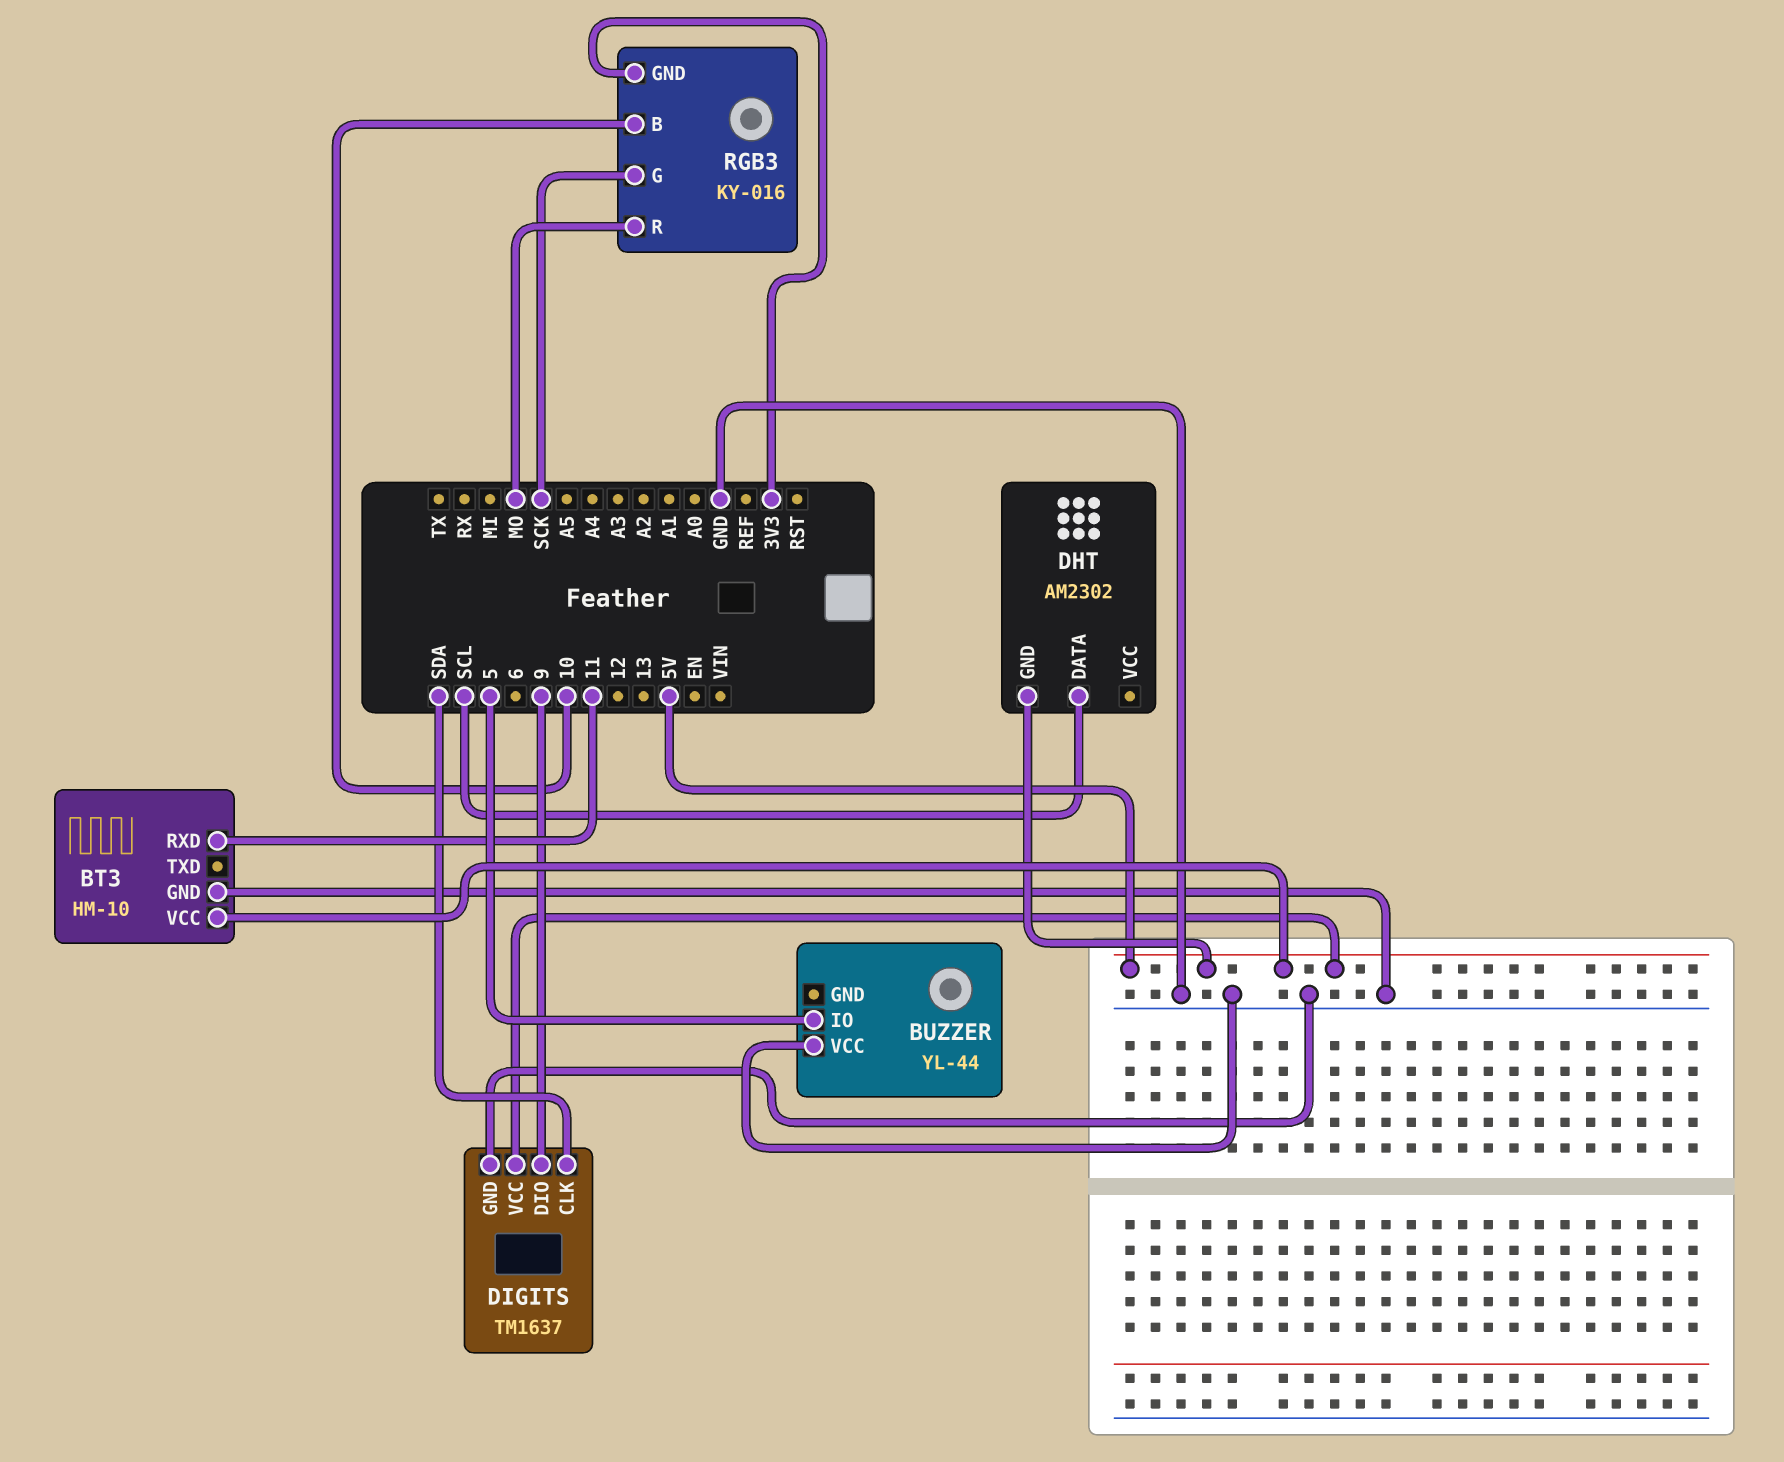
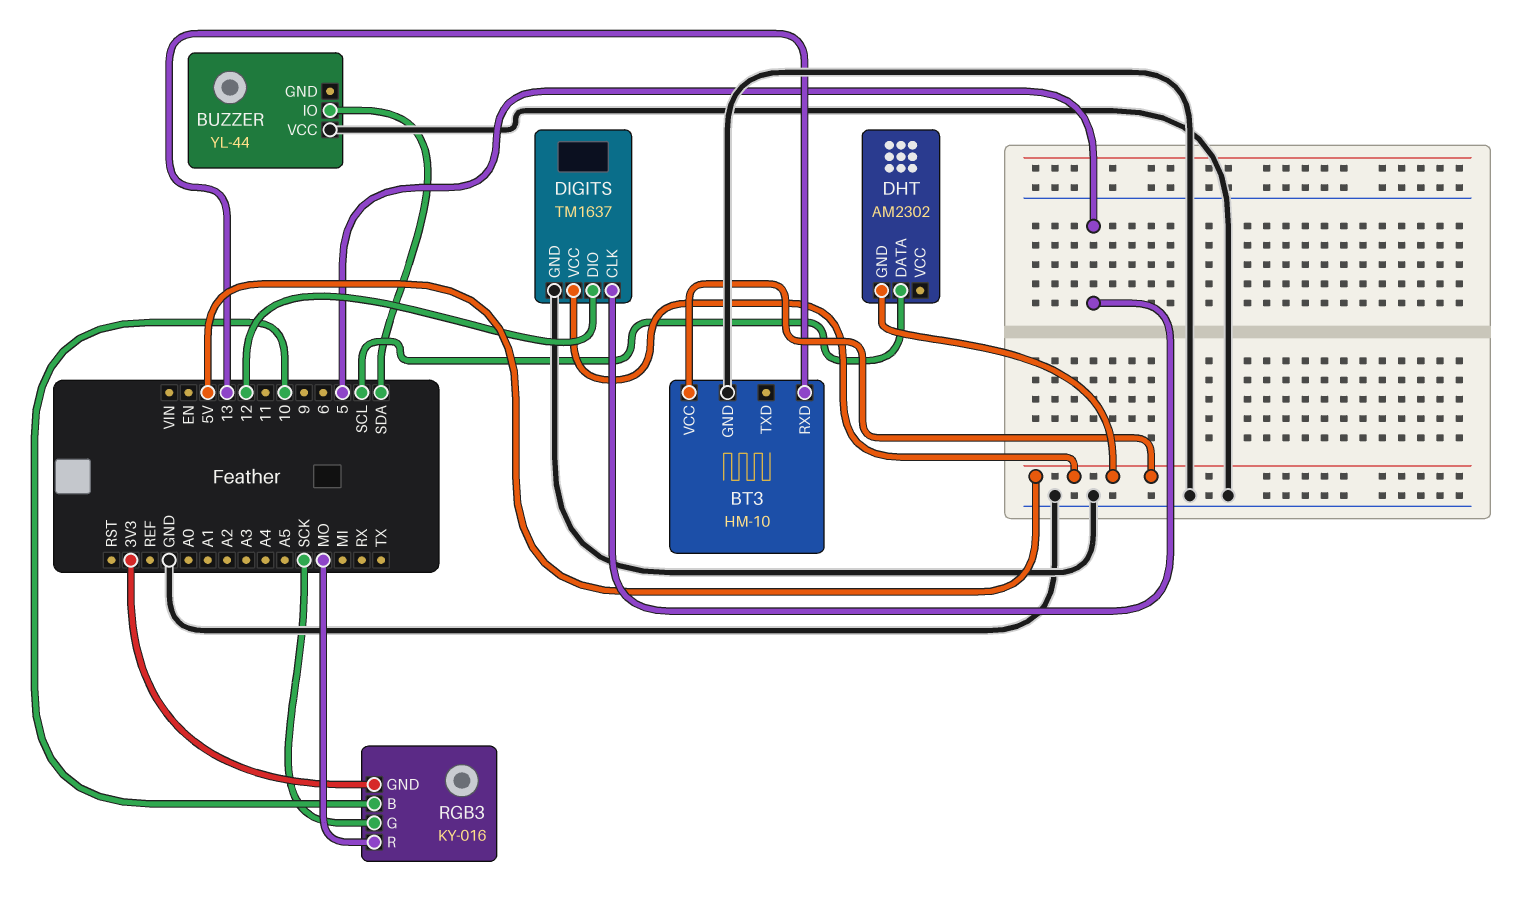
BT3 pin RXD: 11 -> 13
BUZZER pin IO: 5 -> SDA
DIGITS pin CLK: SDA -> 5
DIGITS pin DIO: 9 -> 12

